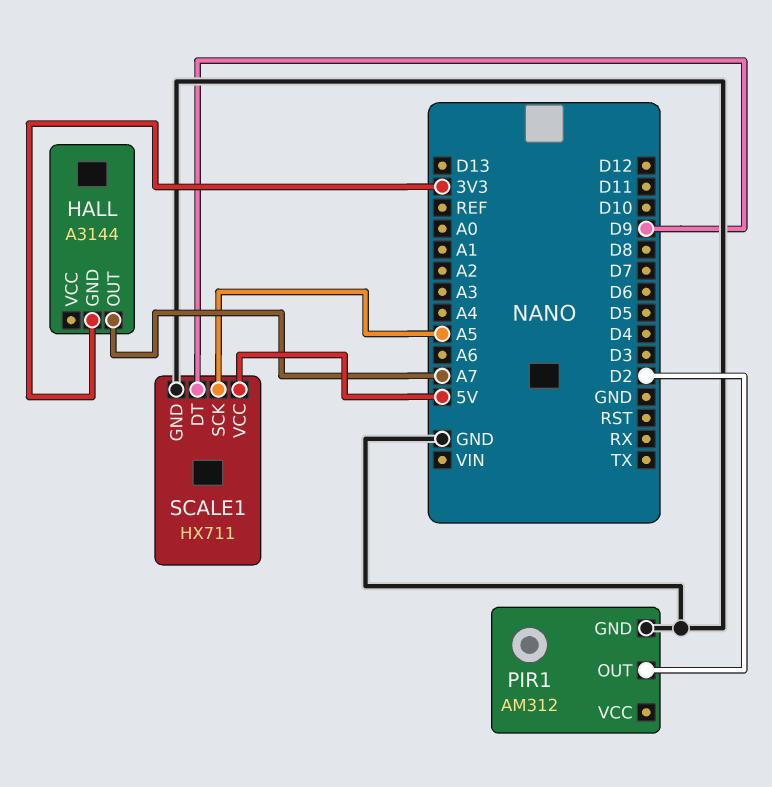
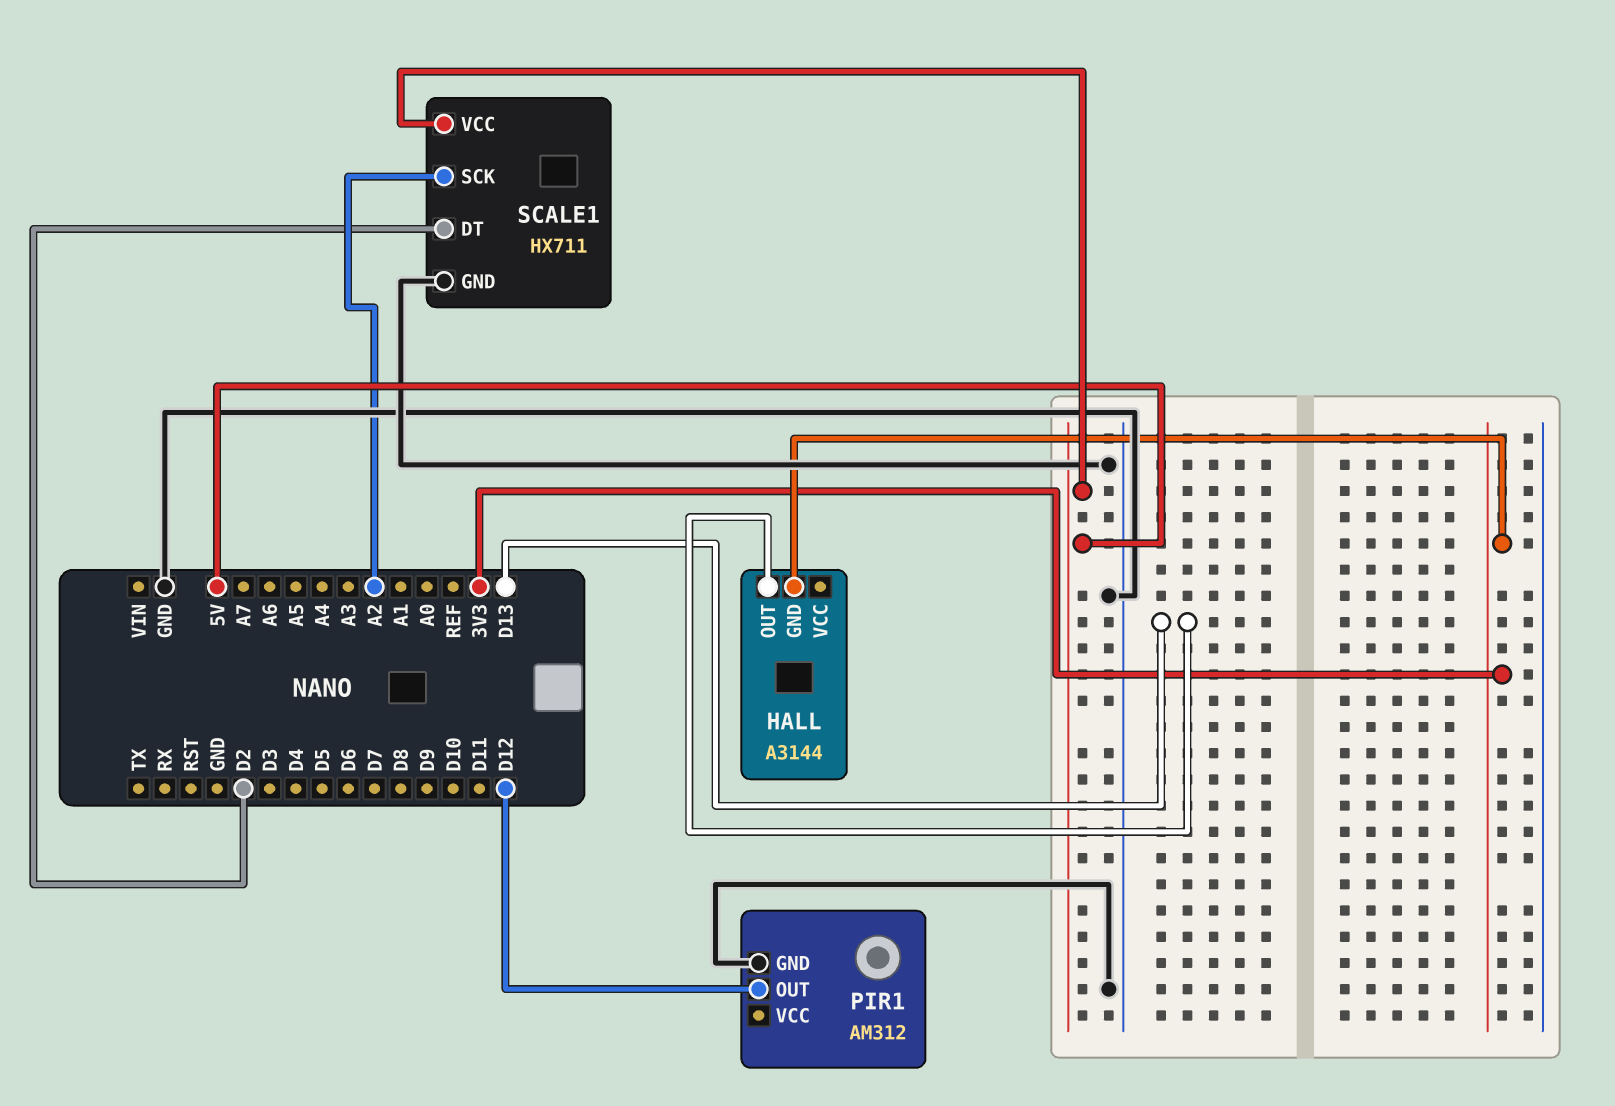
HALL pin OUT: A7 -> D13
PIR1 pin OUT: D2 -> D12
SCALE1 pin DT: D9 -> D2
SCALE1 pin SCK: A5 -> A2

